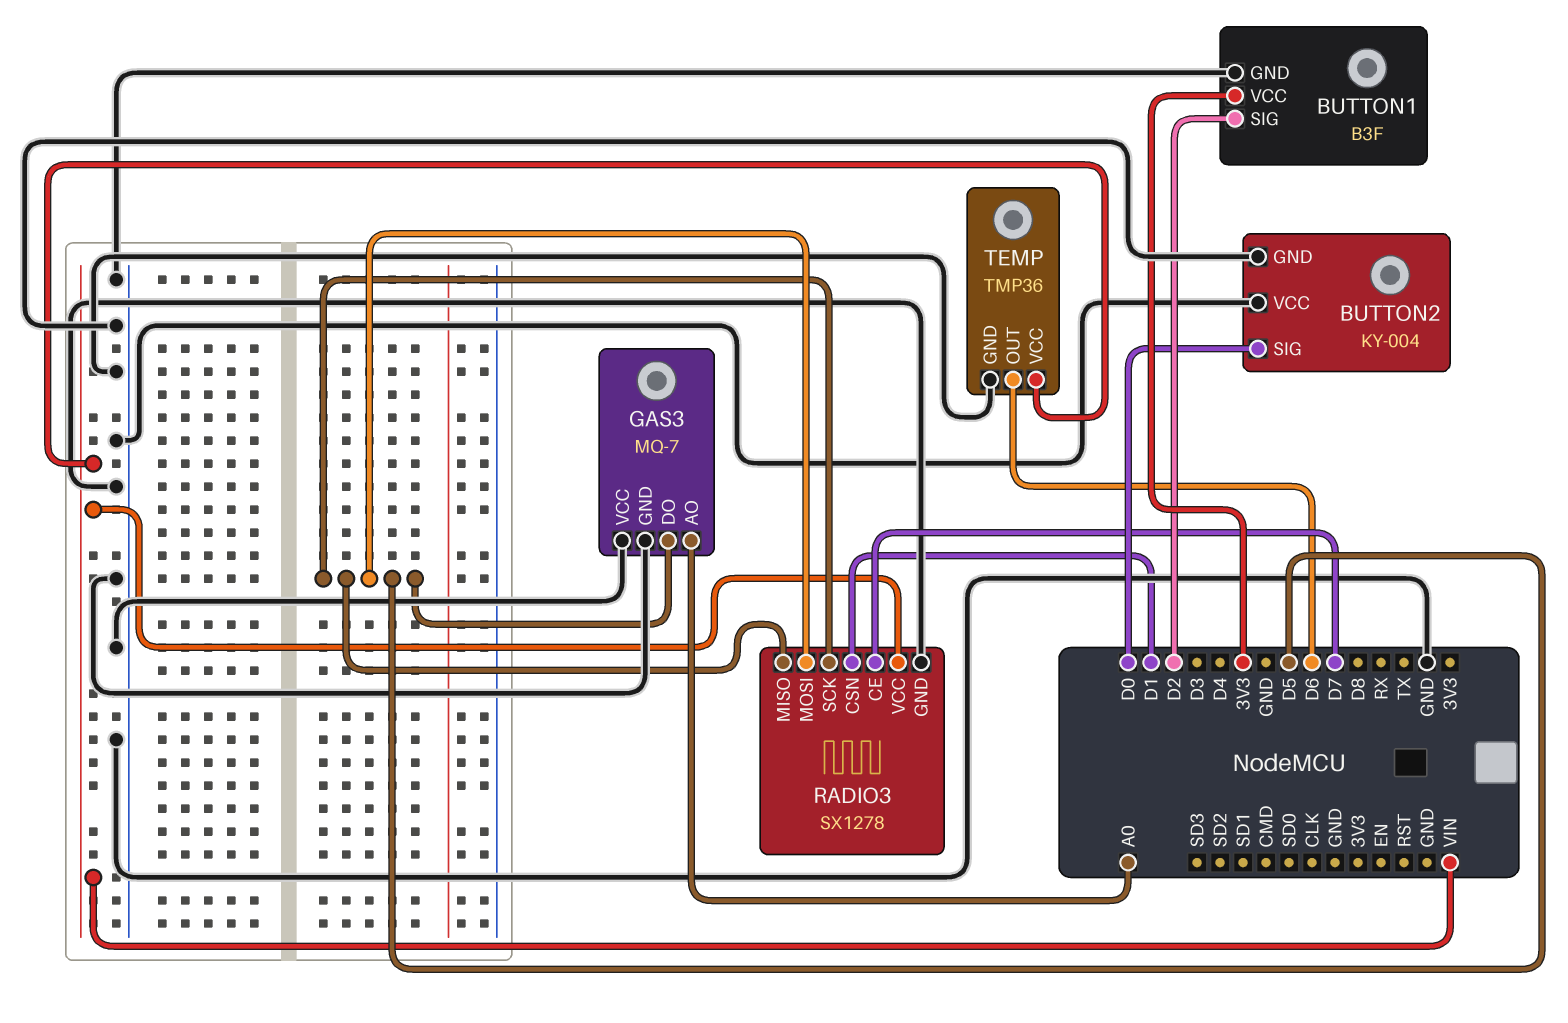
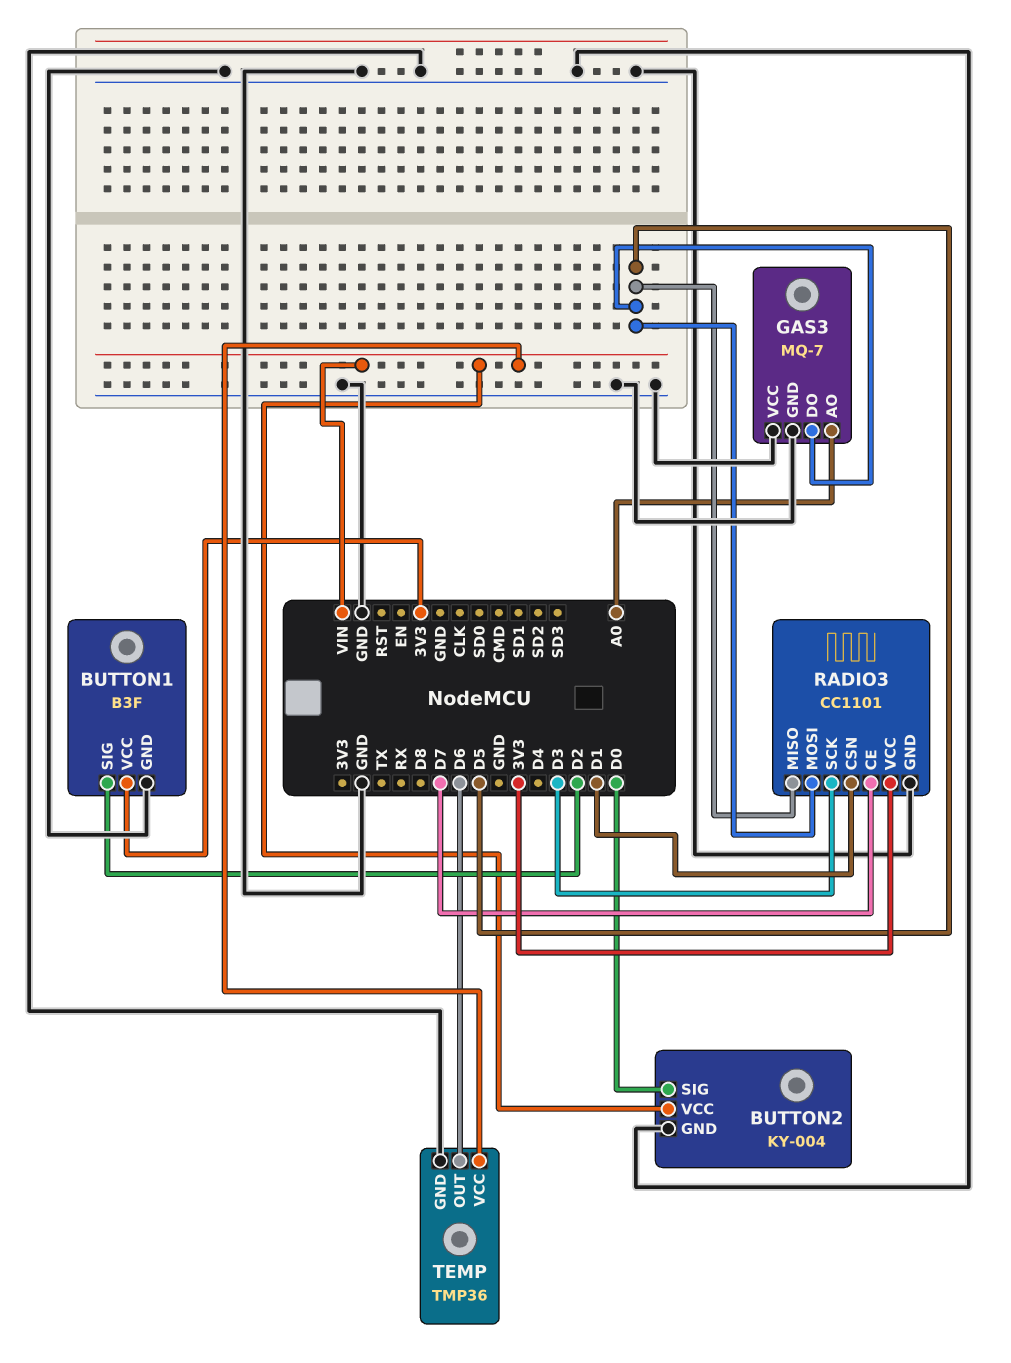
BUTTON2 pin VCC: GND -> VIN
RADIO3: SX1278 -> CC1101
RADIO3 pin SCK: D5 -> D3
RADIO3 pin VCC: VIN -> 3V3

